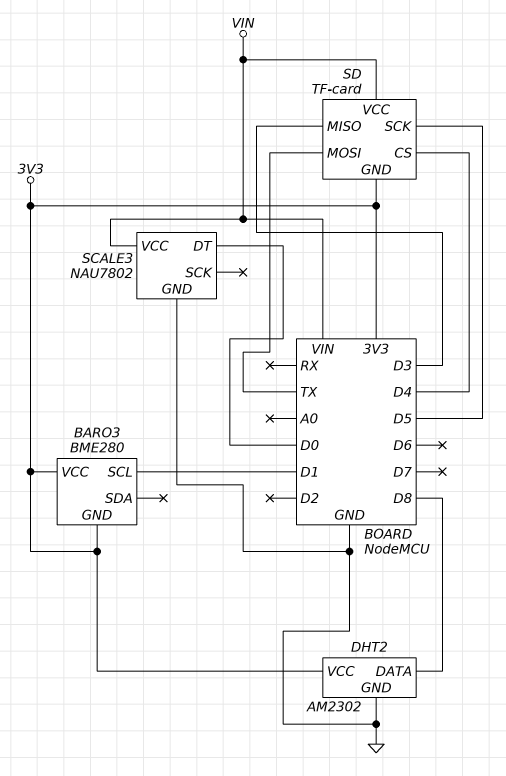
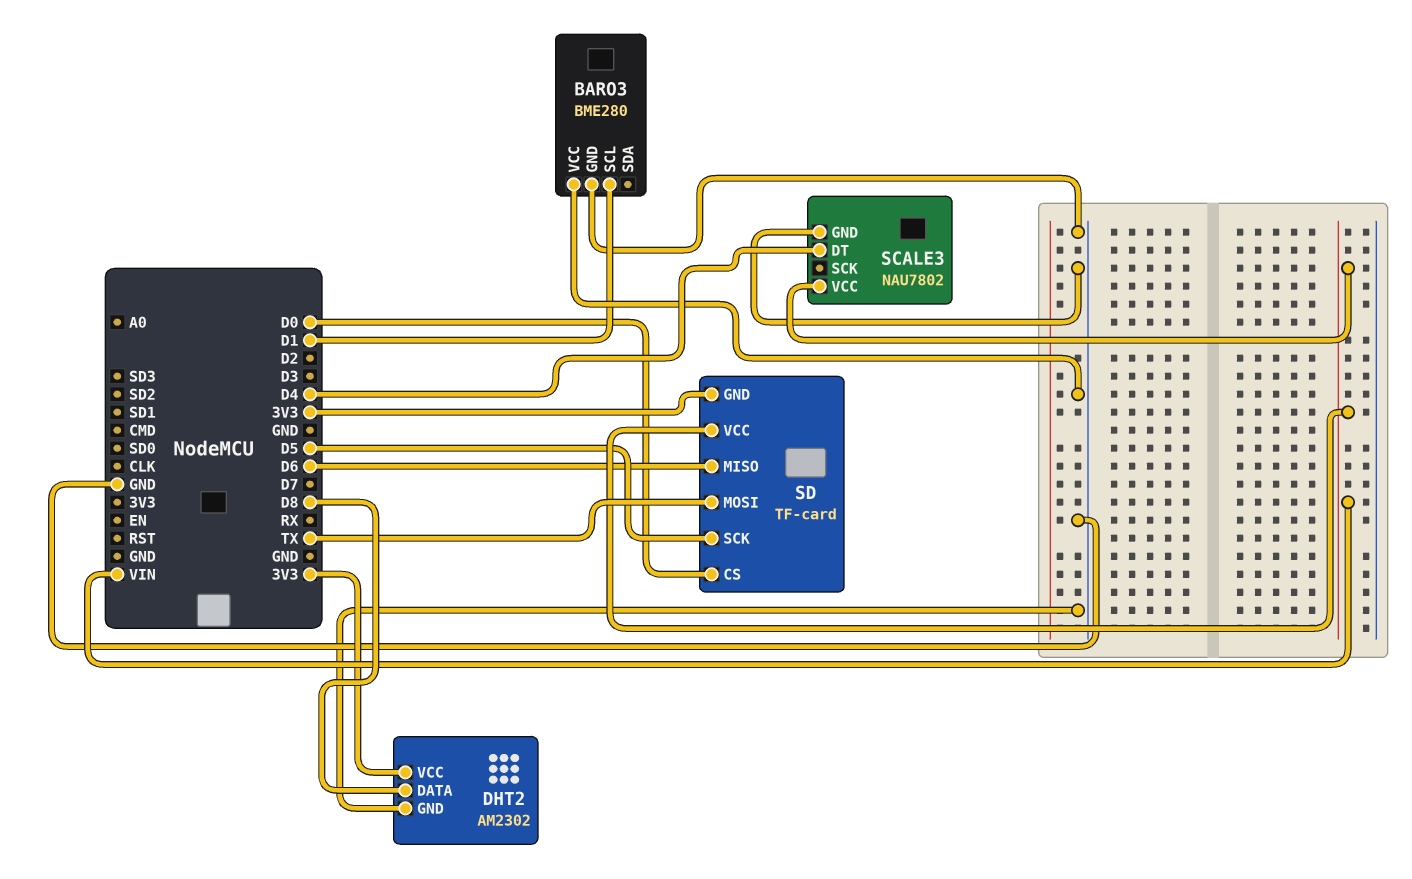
BARO3 pin GND: 3V3 -> GND
BARO3 pin VCC: 3V3 -> GND
SCALE3 pin DT: D0 -> D4
SD pin CS: D4 -> D0
SD pin MISO: D3 -> D6

